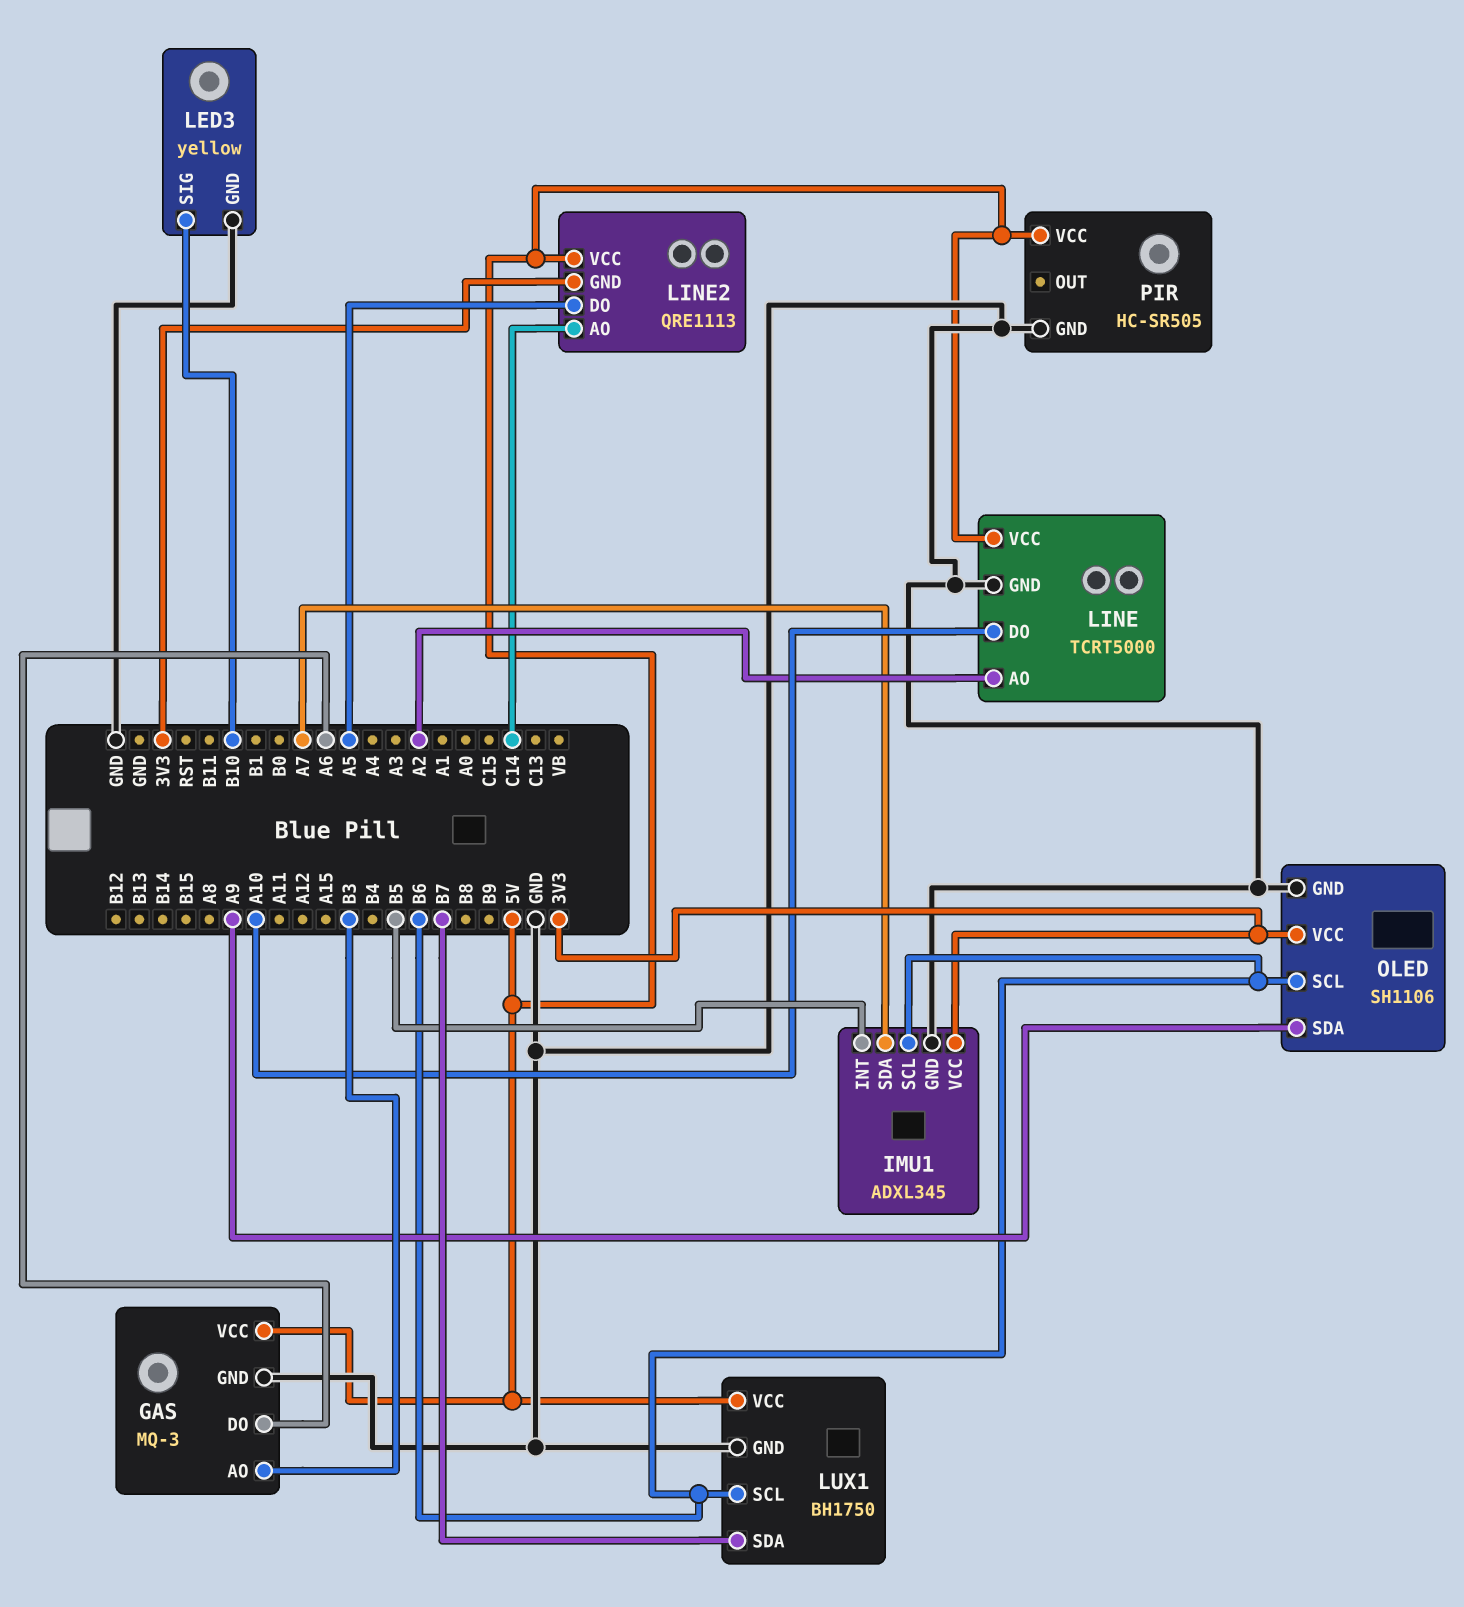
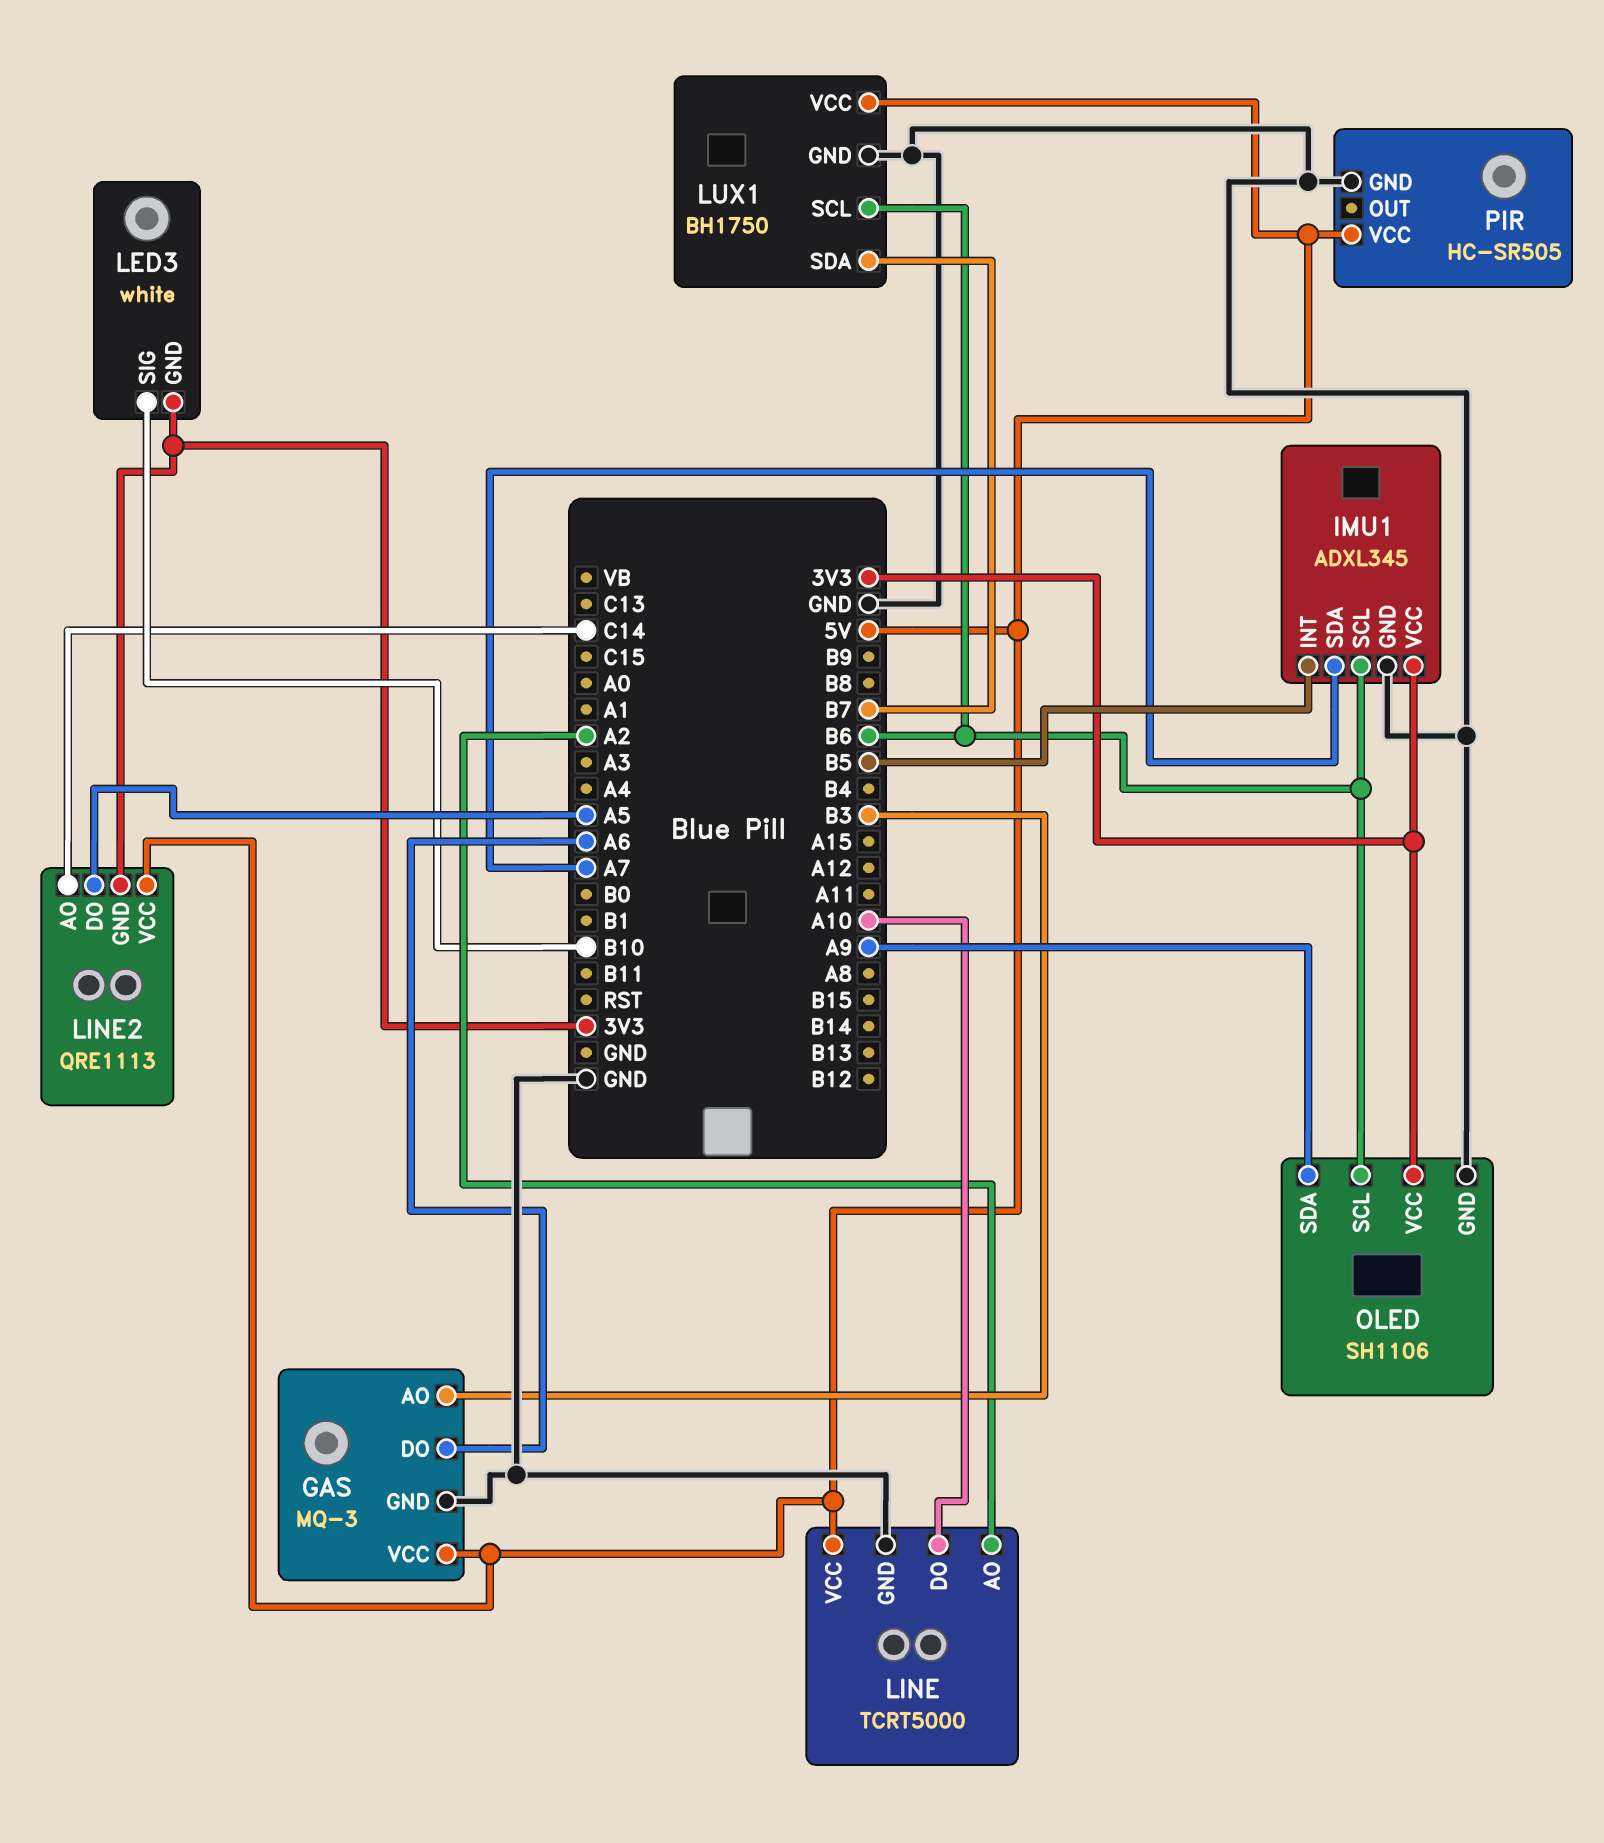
LED3: yellow -> white
LED3 pin GND: GND -> 3V3

